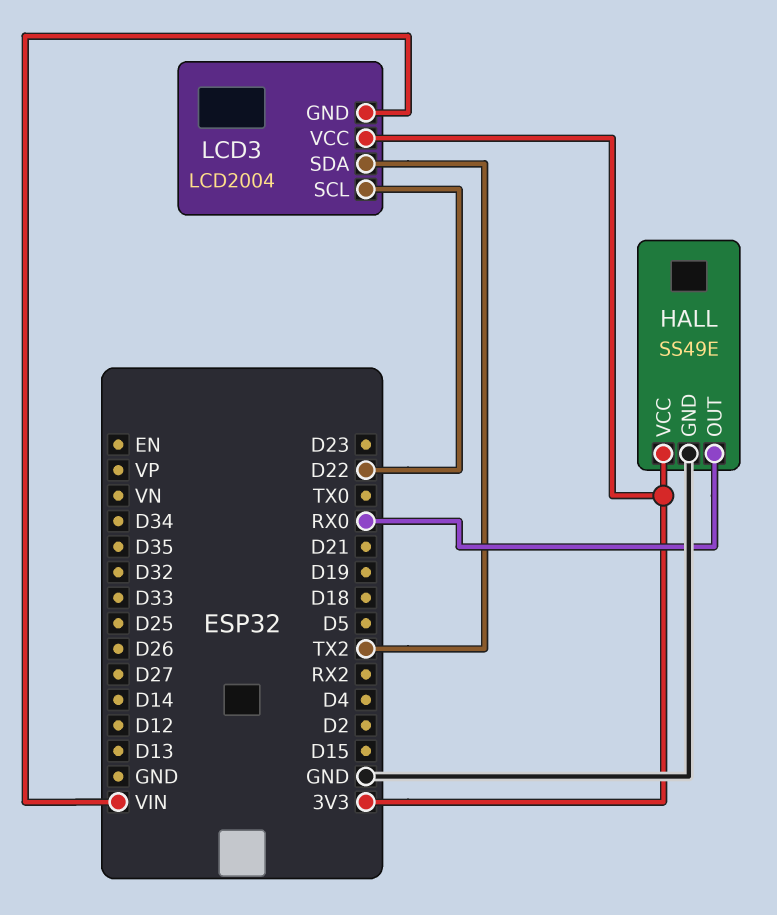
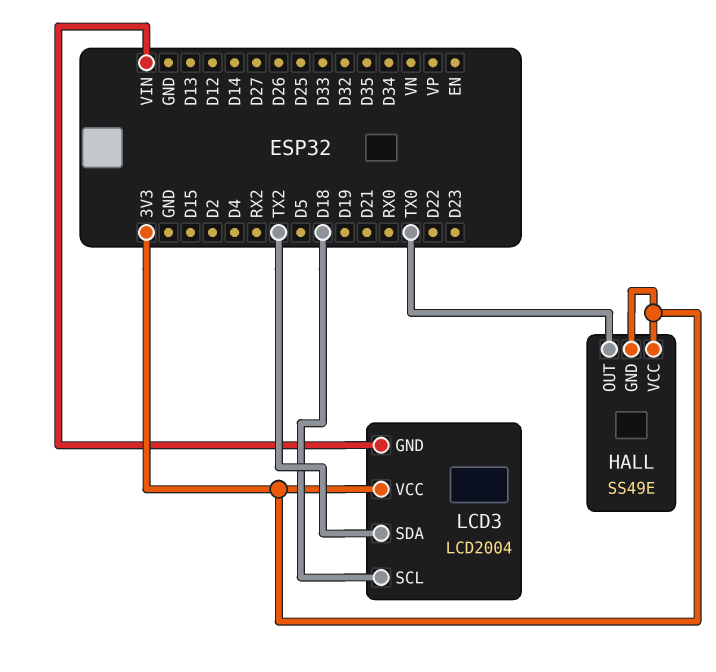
HALL pin GND: GND -> 3V3
HALL pin OUT: RX0 -> TX0
LCD3 pin SCL: D22 -> D18

